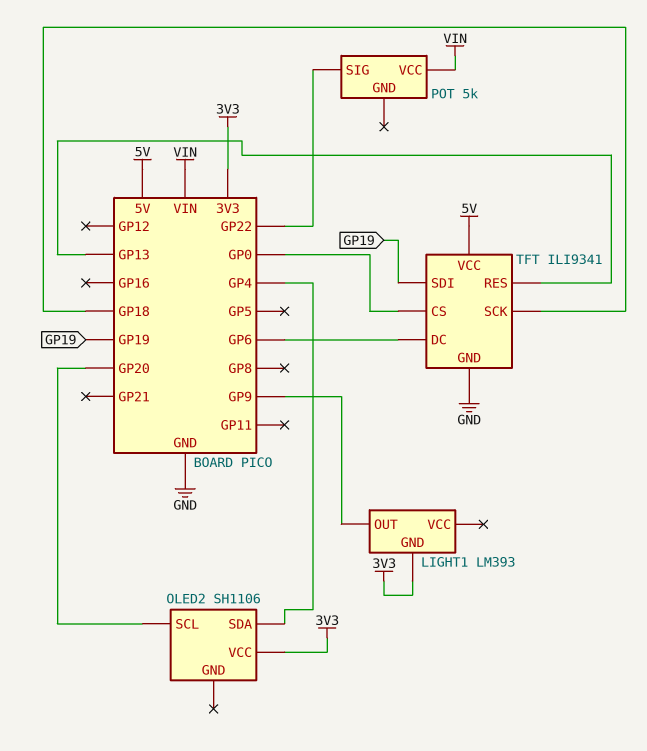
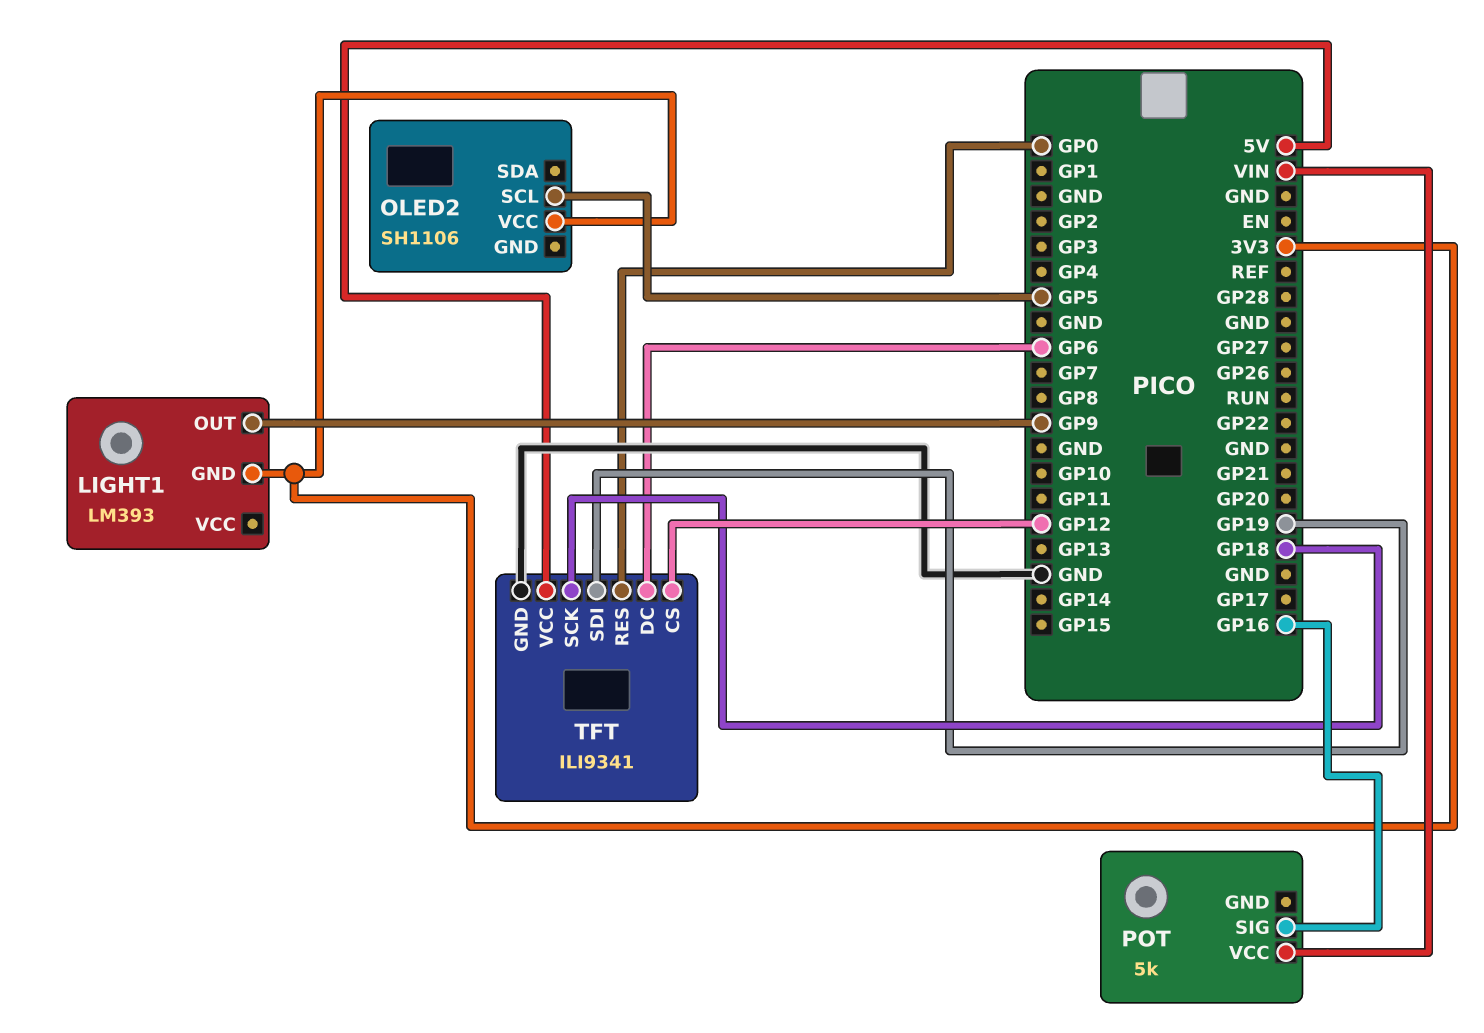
OLED2 pin SCL: GP20 -> GP5
OLED2 pin SDA: GP4 -> none
POT pin SIG: GP22 -> GP16
TFT pin CS: GP0 -> GP12
TFT pin RES: GP13 -> GP0

